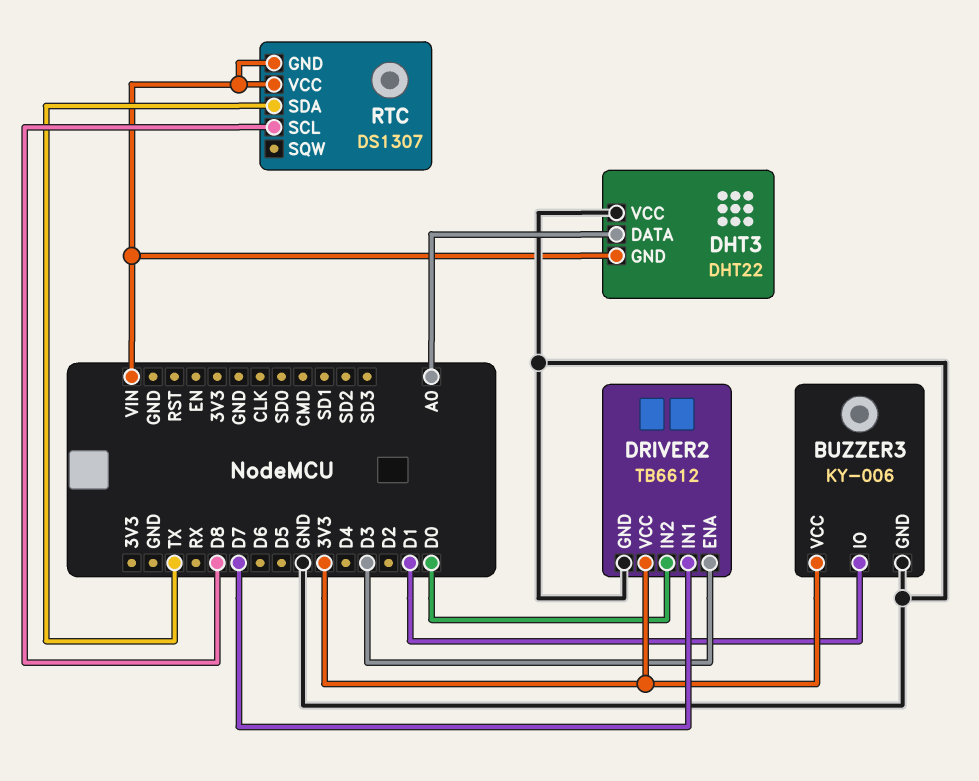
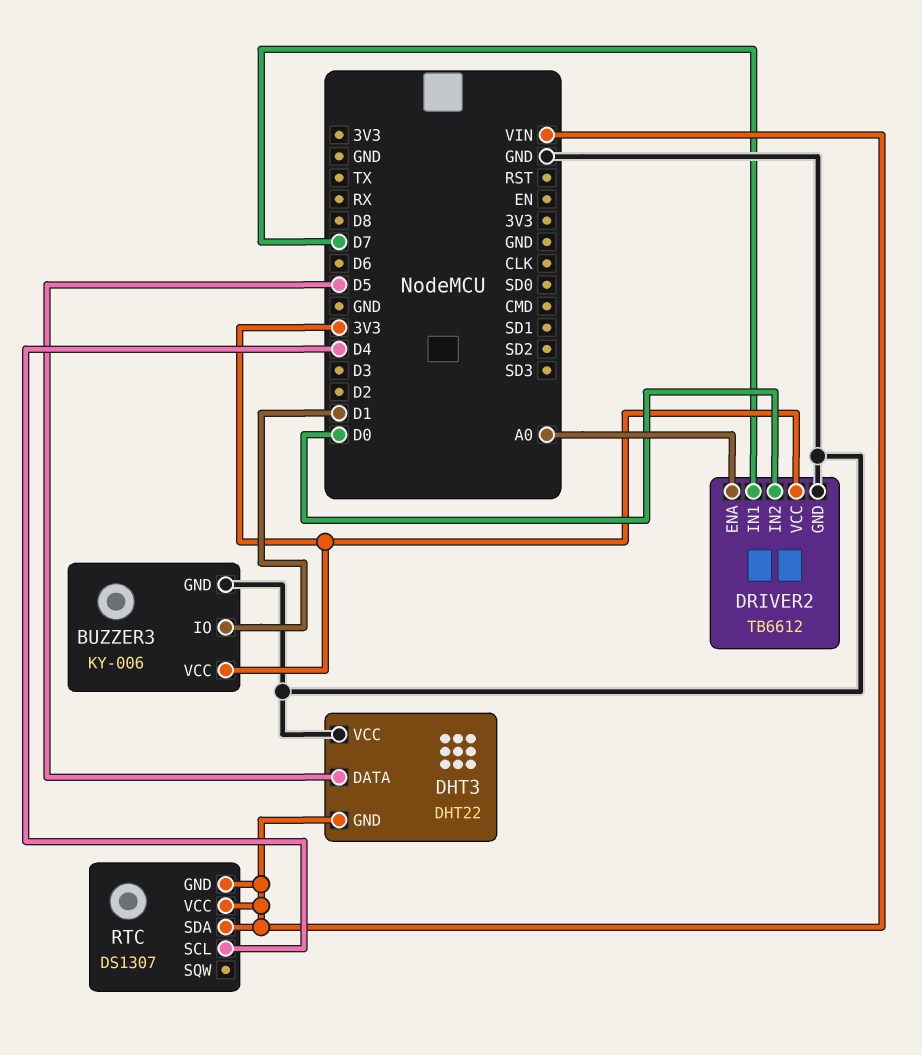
DHT3 pin DATA: A0 -> D5
DRIVER2 pin ENA: D3 -> A0
RTC pin SCL: D8 -> D4
RTC pin SDA: TX -> VIN

